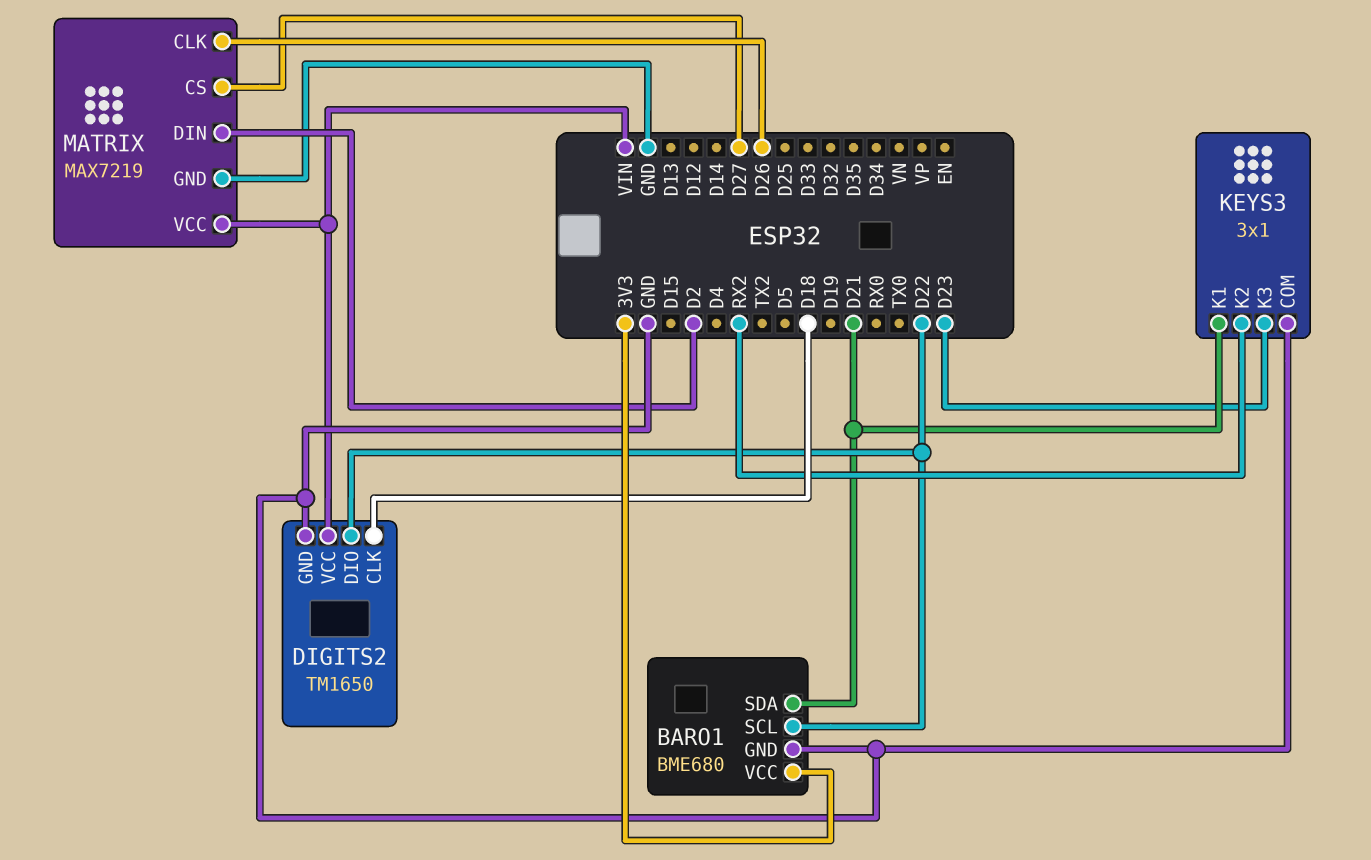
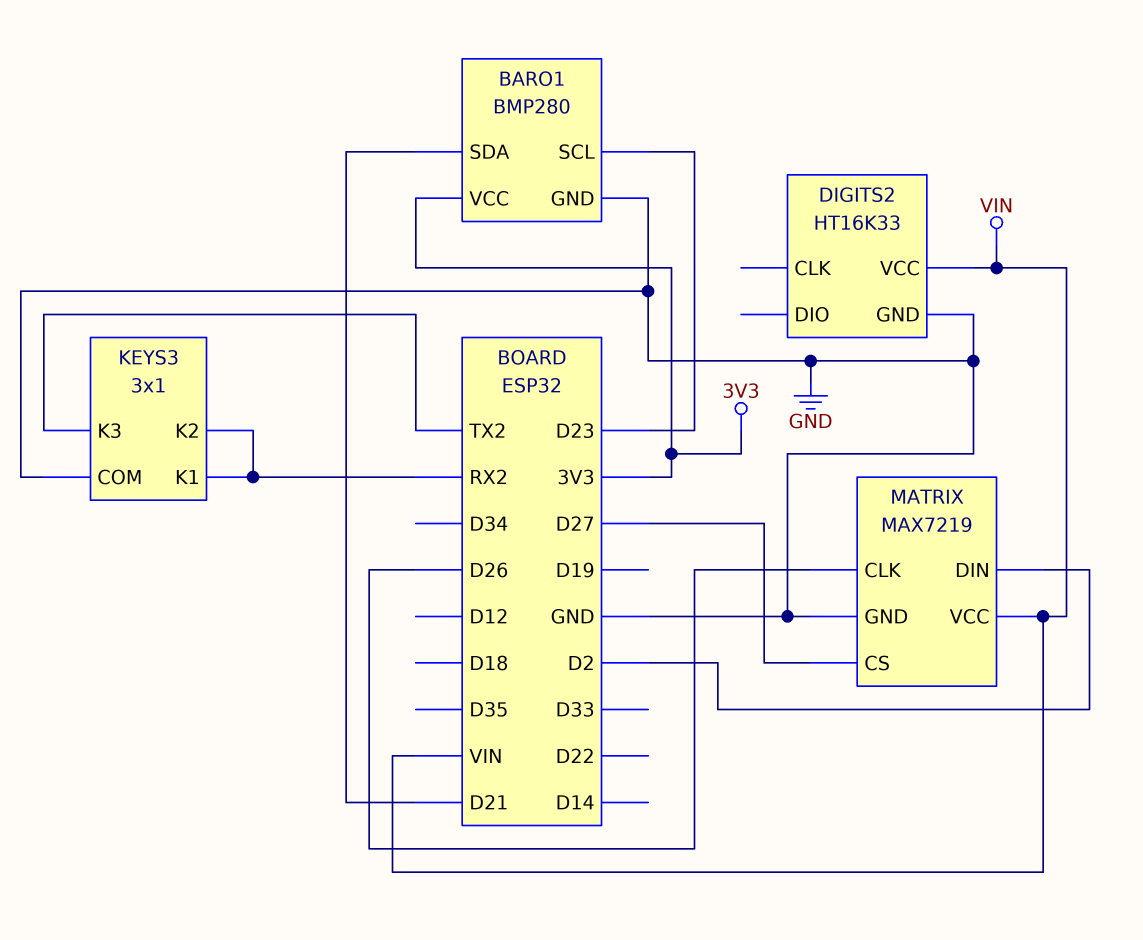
BARO1: BME680 -> BMP280
BARO1 pin SCL: D22 -> D23
DIGITS2: TM1650 -> HT16K33
DIGITS2 pin CLK: D18 -> none
DIGITS2 pin DIO: D22 -> none
KEYS3 pin K1: D21 -> RX2
KEYS3 pin K3: D23 -> TX2

